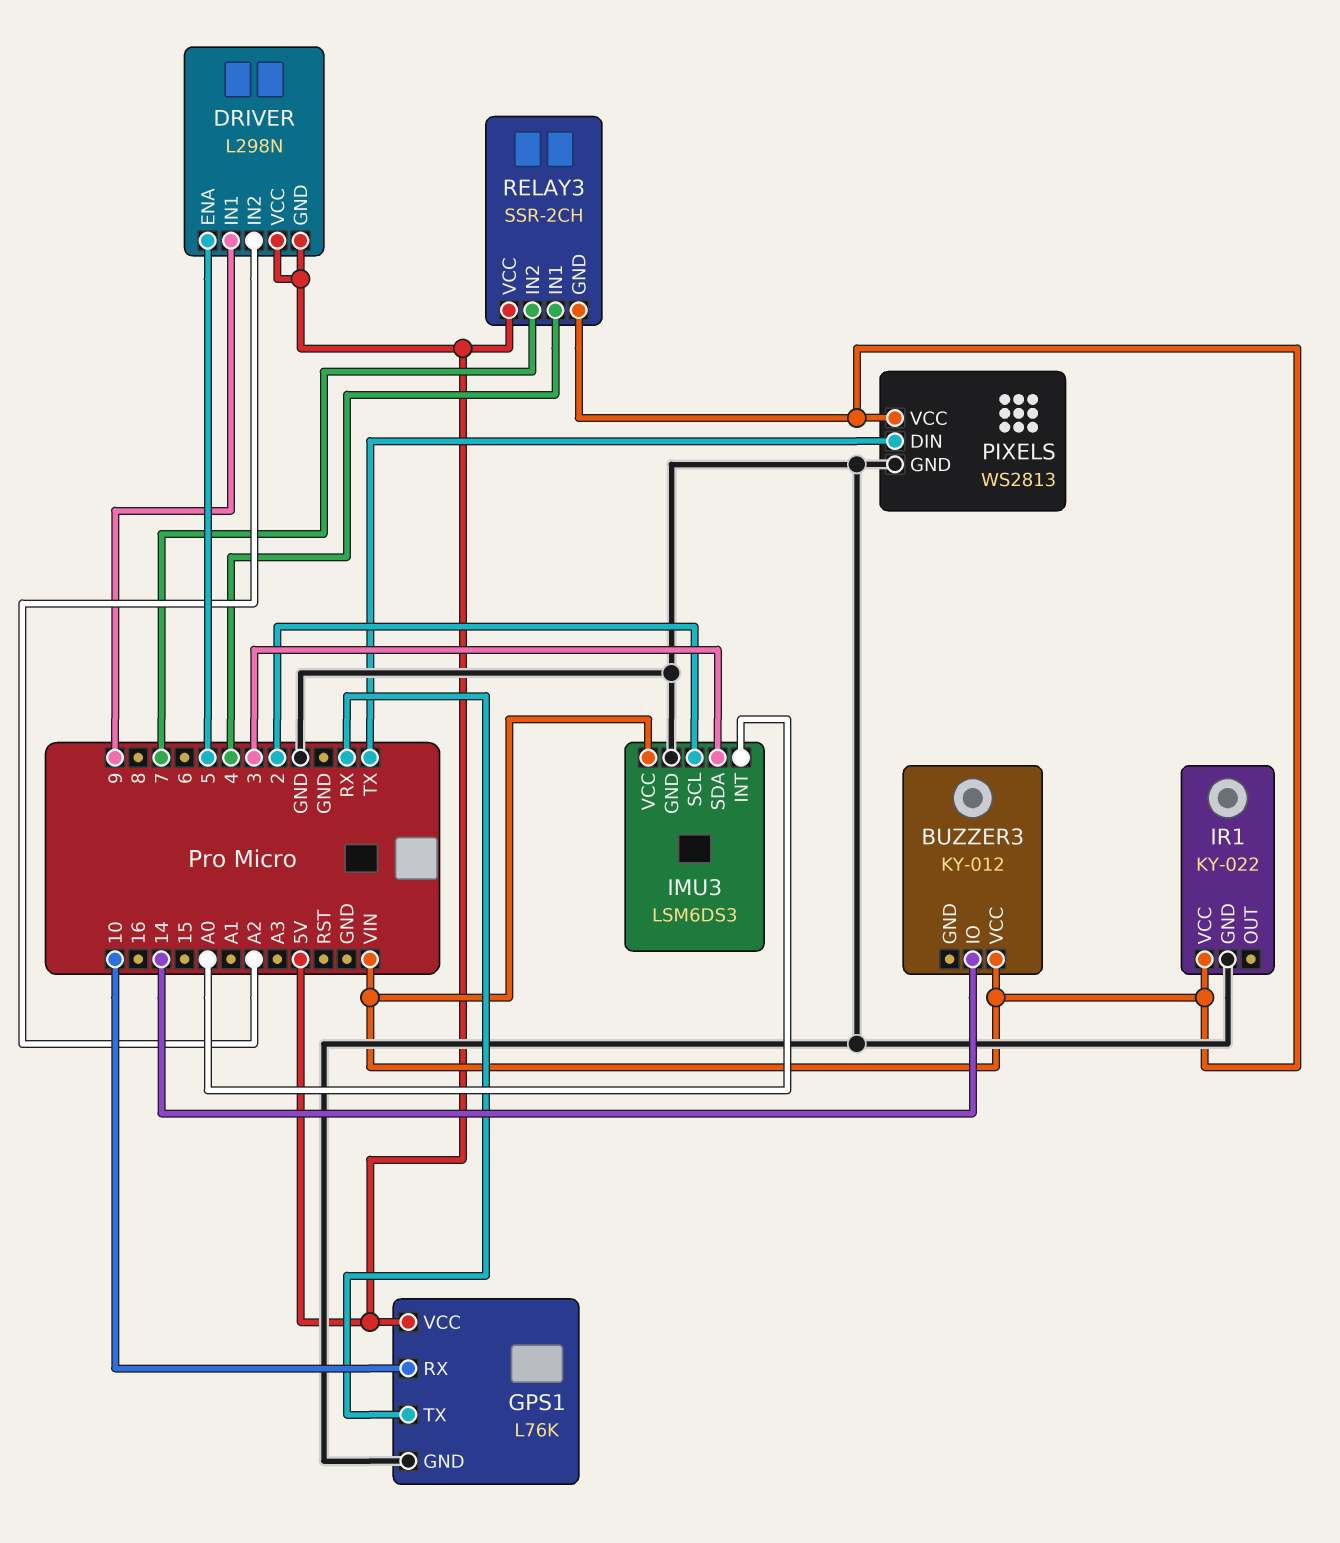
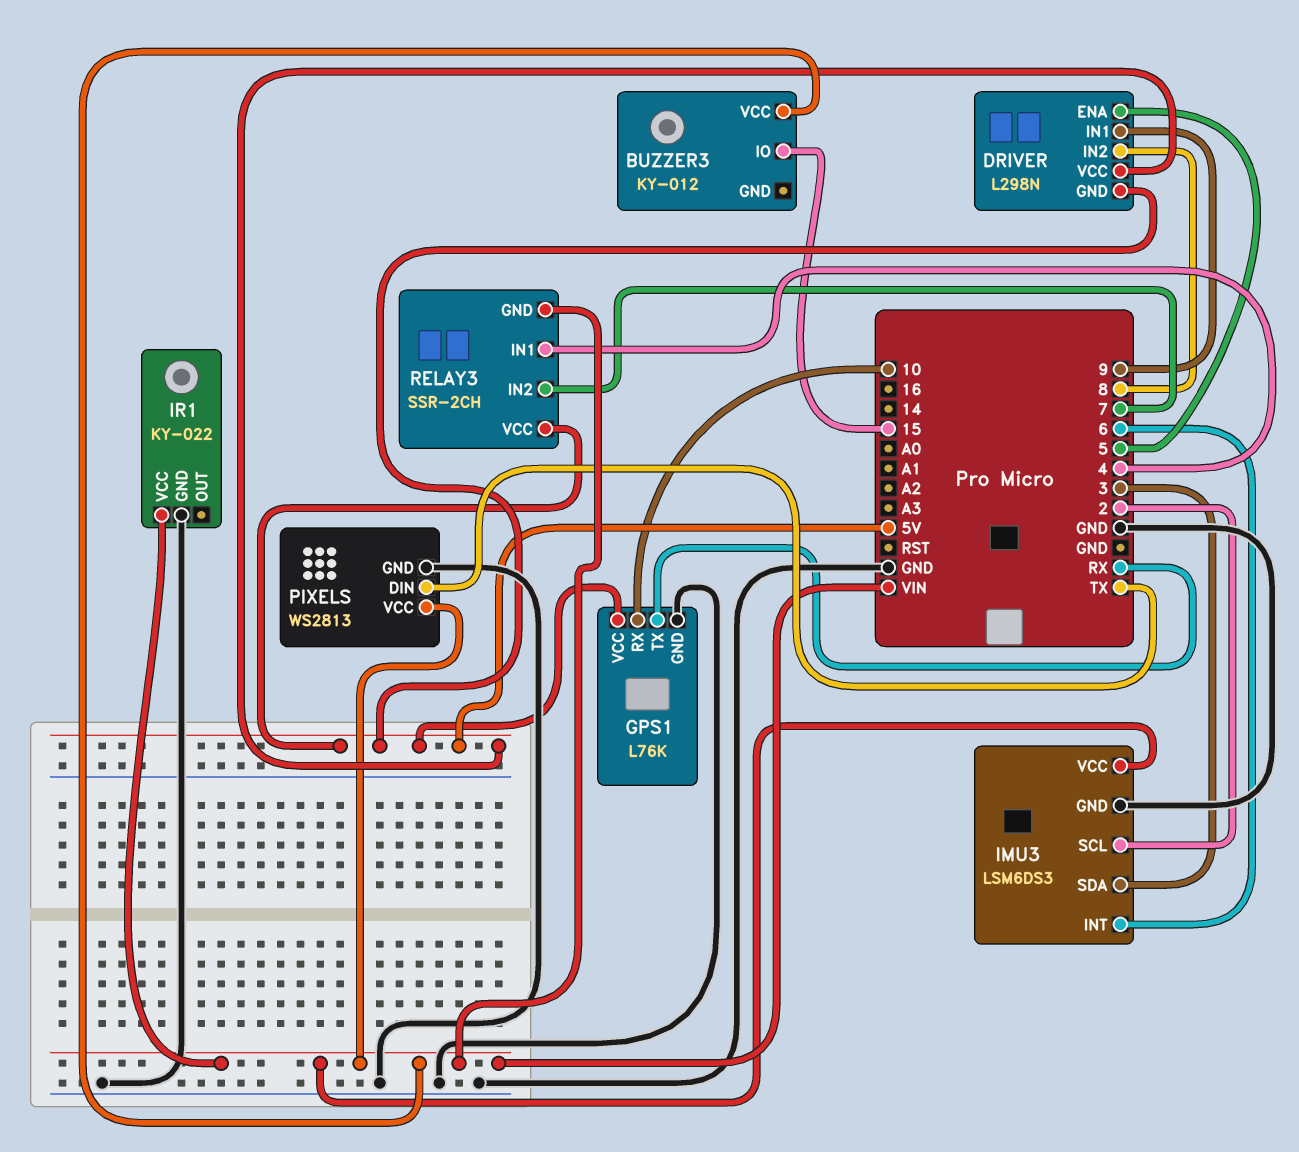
BUZZER3 pin IO: 14 -> 15
DRIVER pin IN2: A2 -> 8
IMU3 pin INT: A0 -> 6

